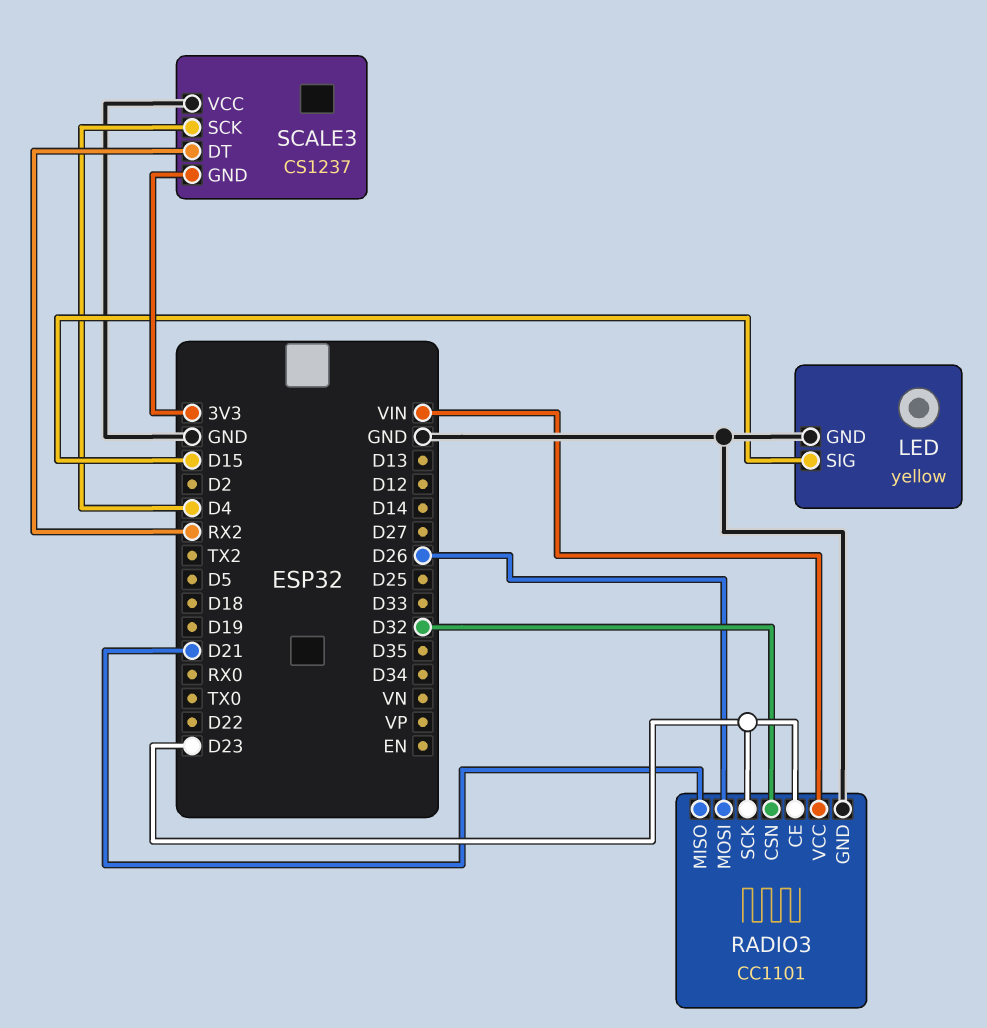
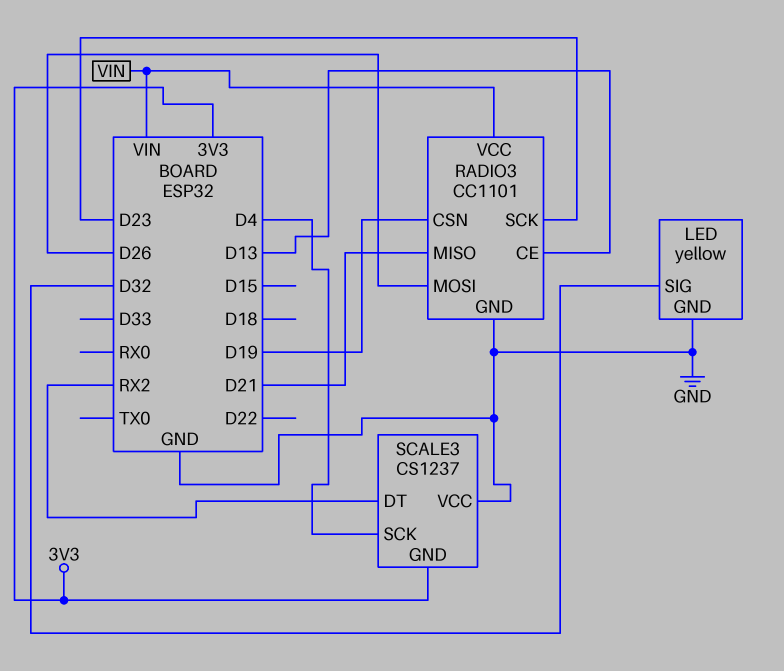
LED pin SIG: D15 -> D32
RADIO3 pin CE: D23 -> D13
RADIO3 pin CSN: D32 -> D19

